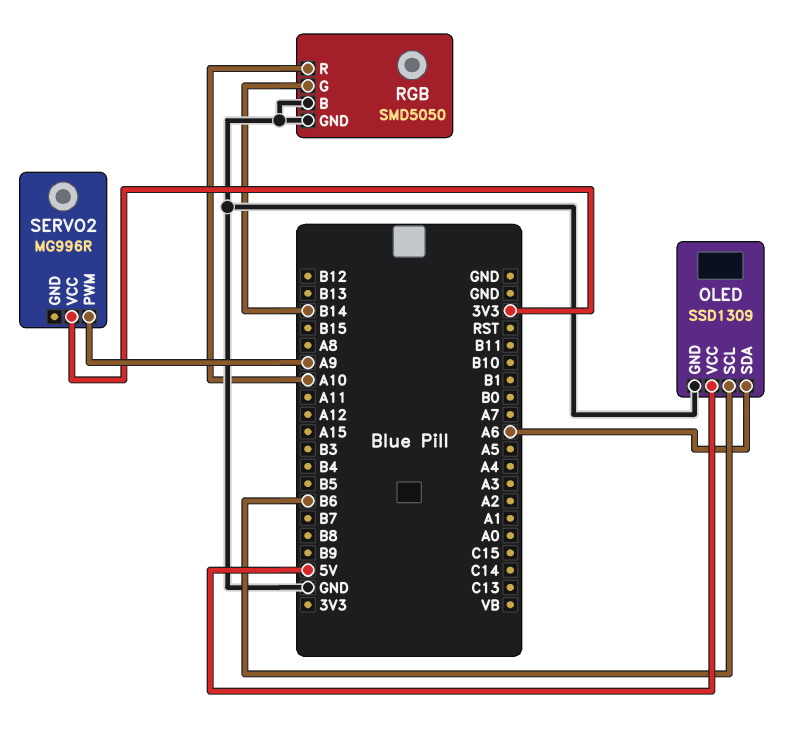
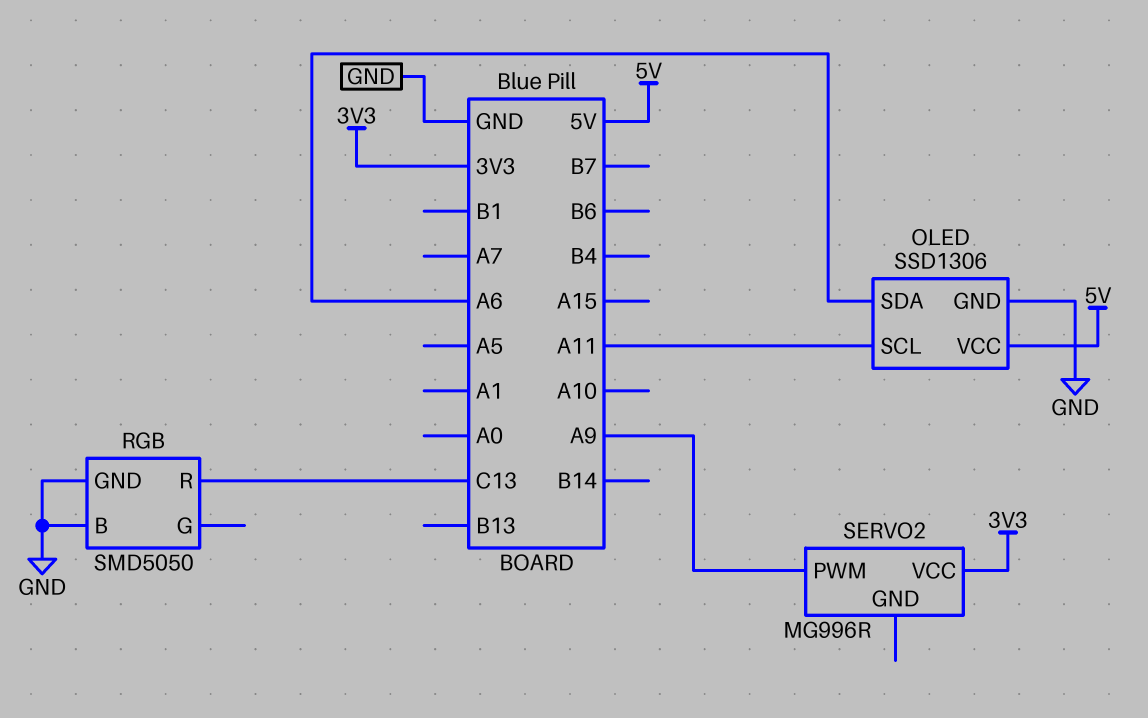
OLED: SSD1309 -> SSD1306
OLED pin SCL: B6 -> A11
RGB pin G: B14 -> none
RGB pin R: A10 -> C13

